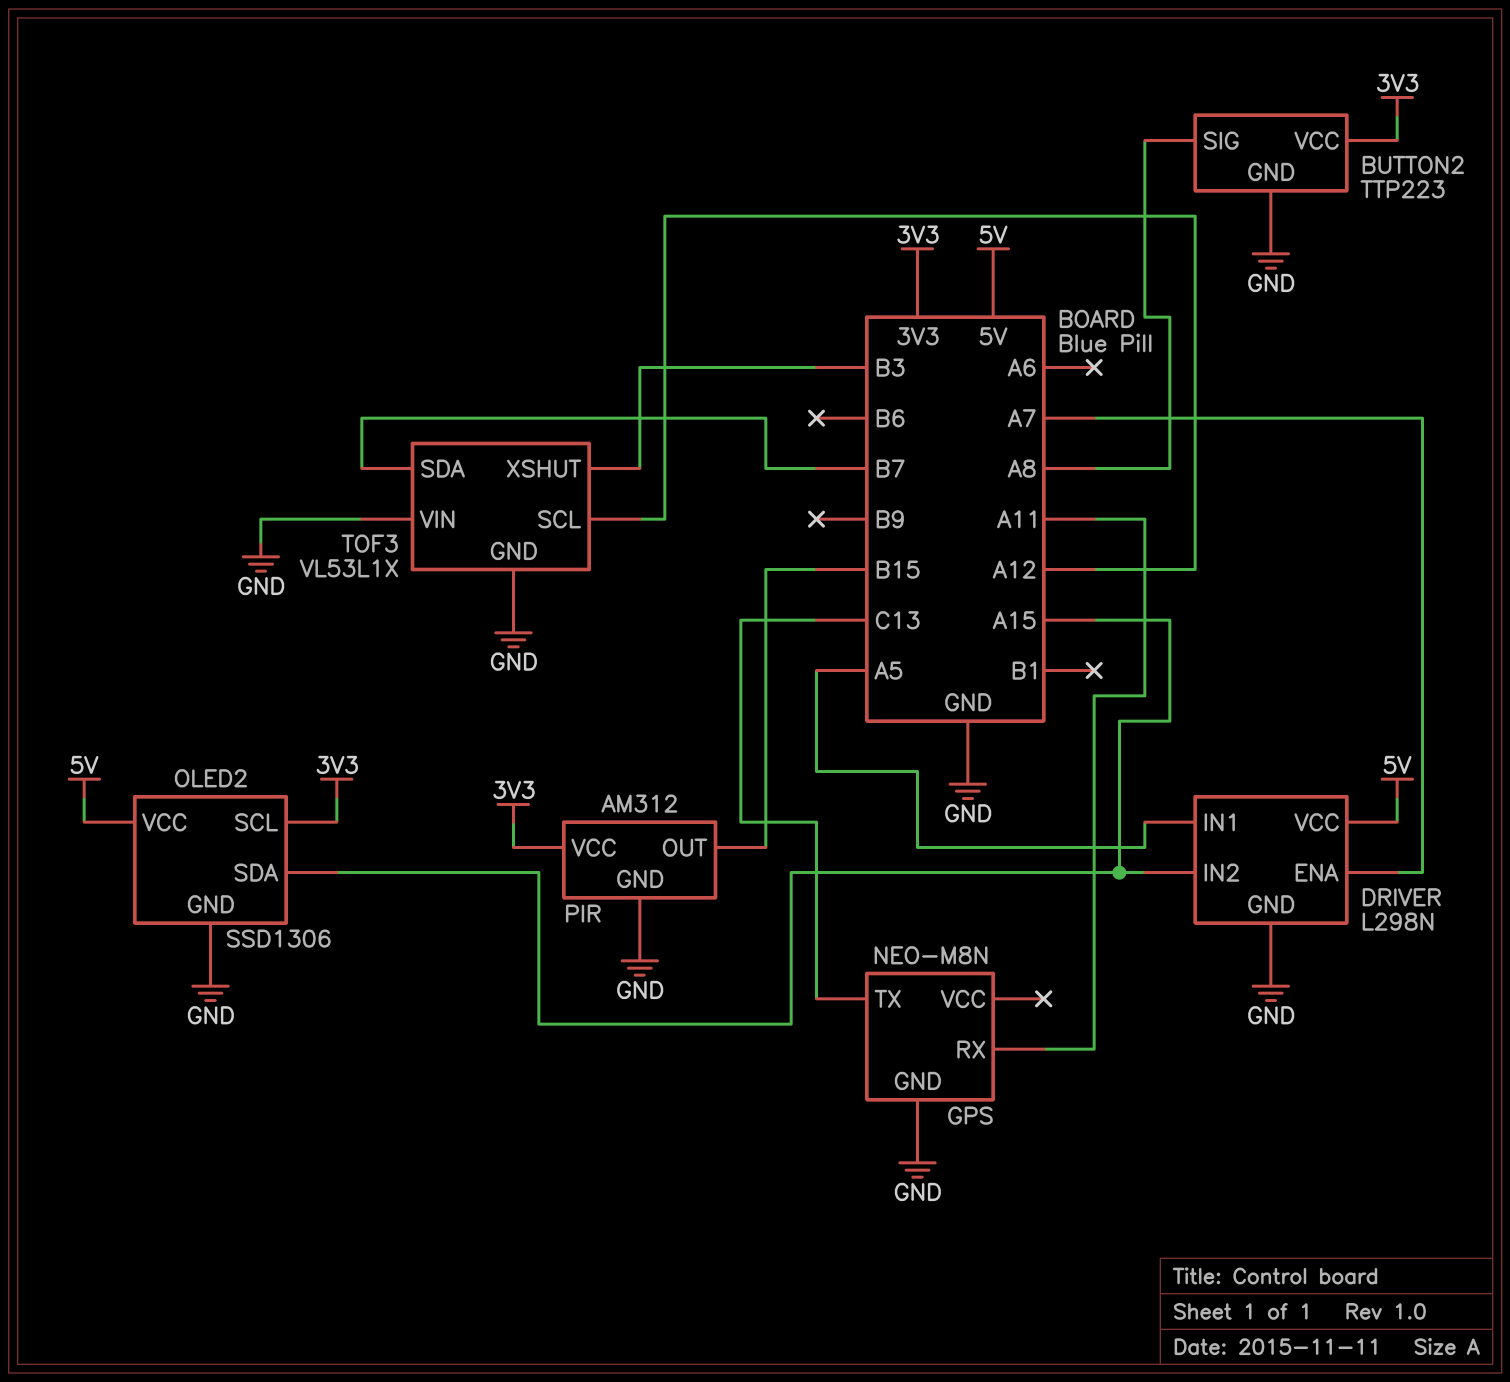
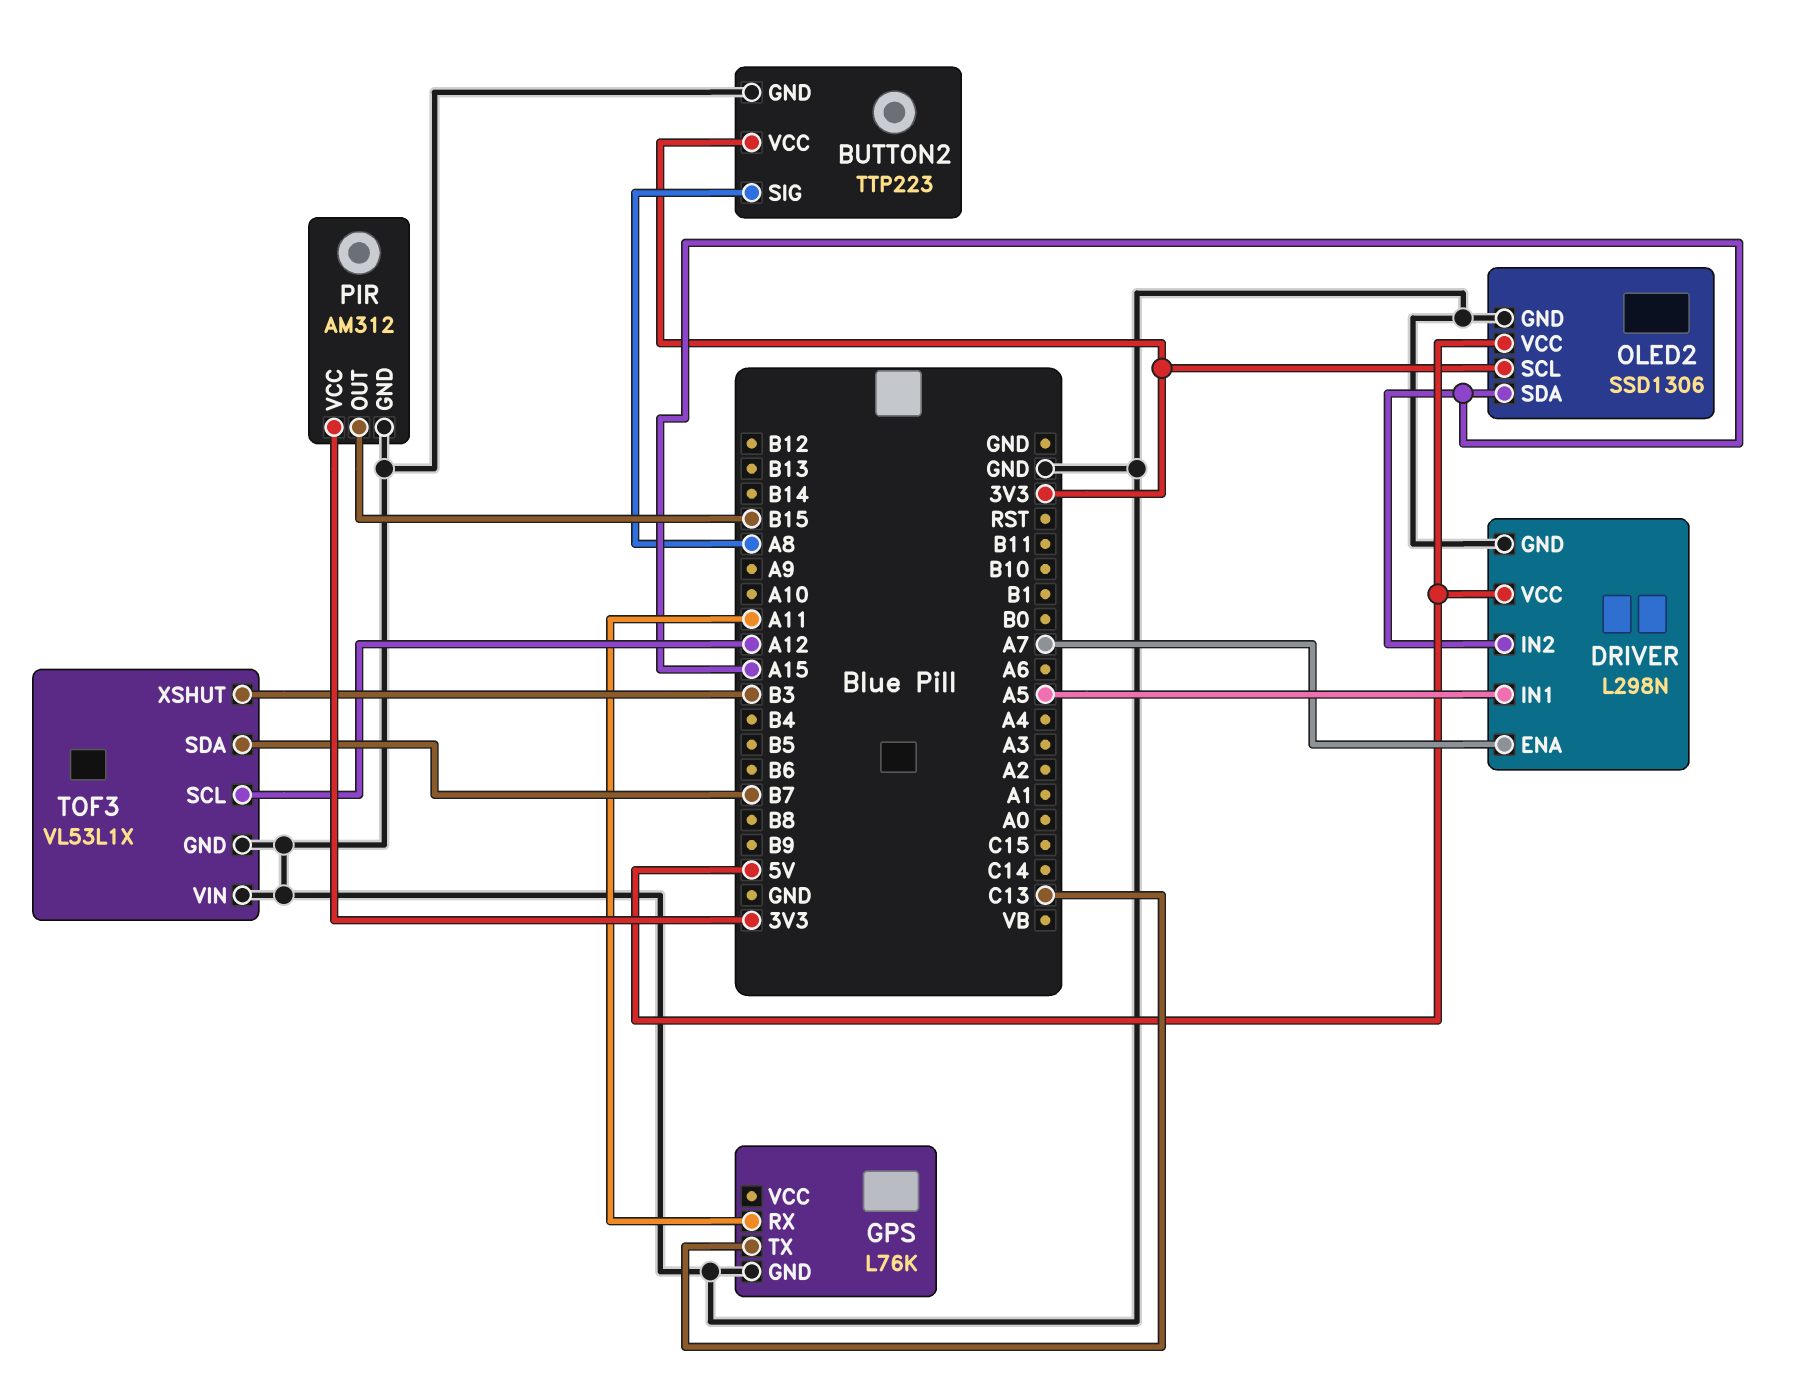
GPS: NEO-M8N -> L76K

